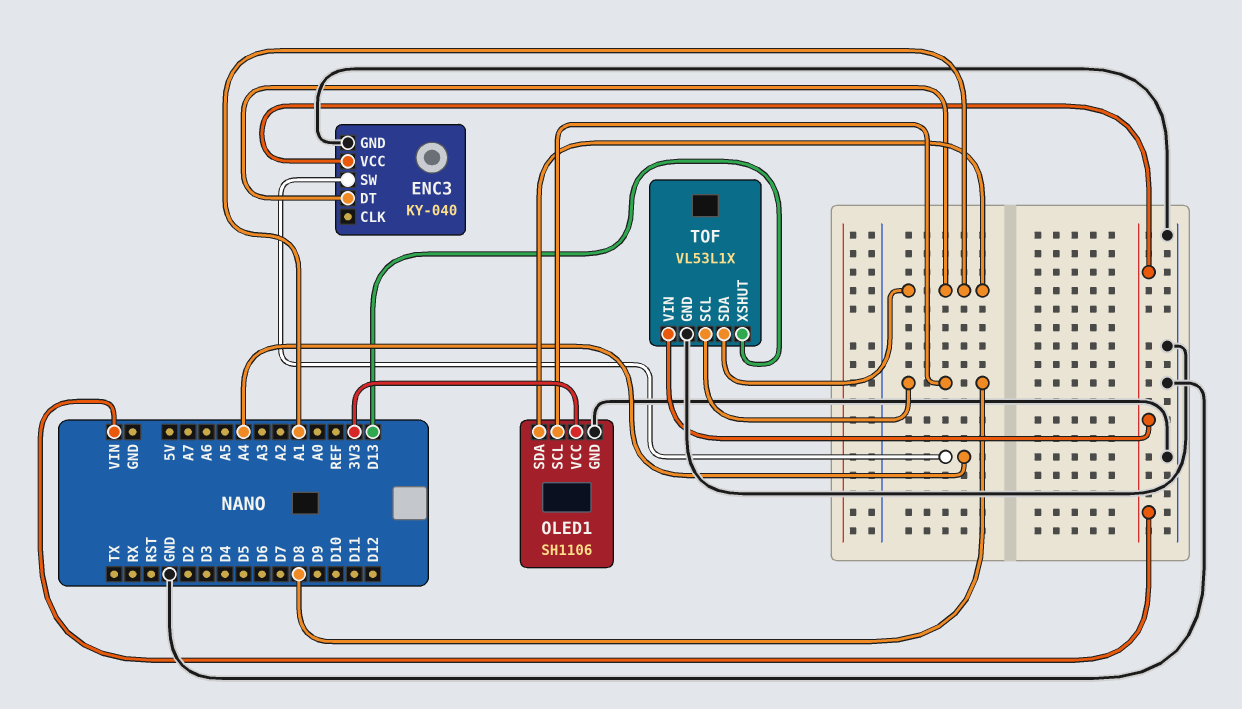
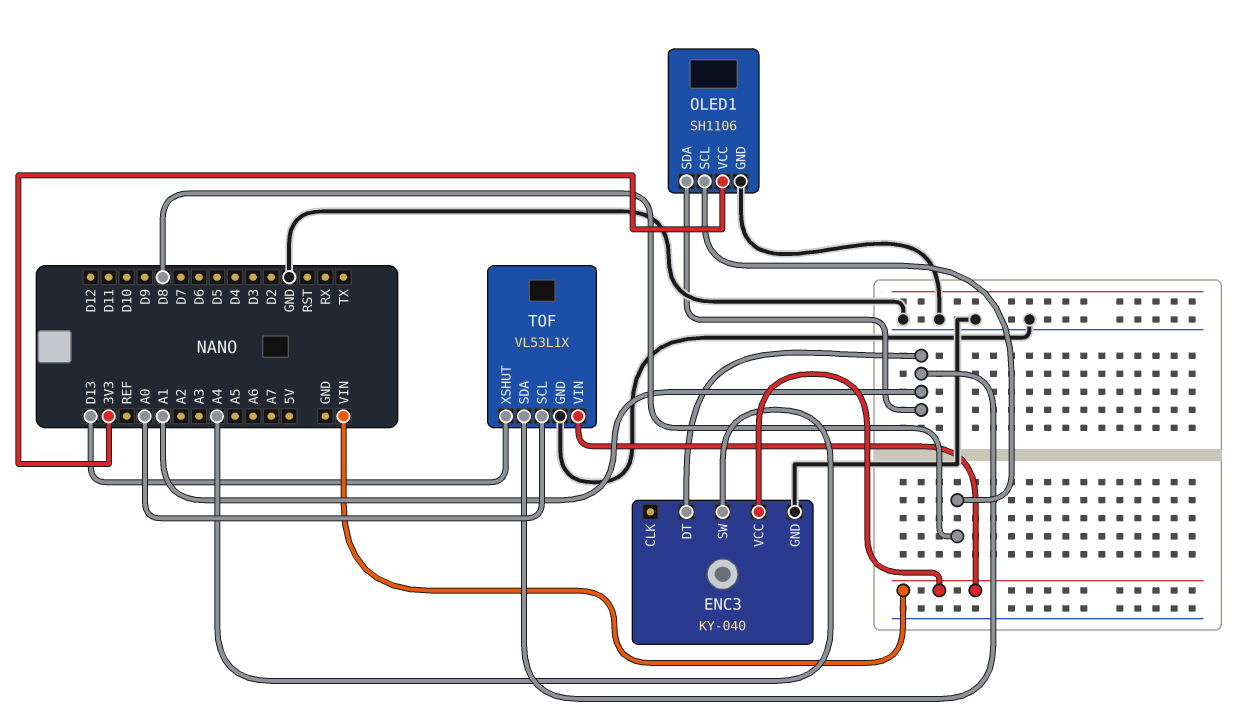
TOF pin SCL: D8 -> A0

